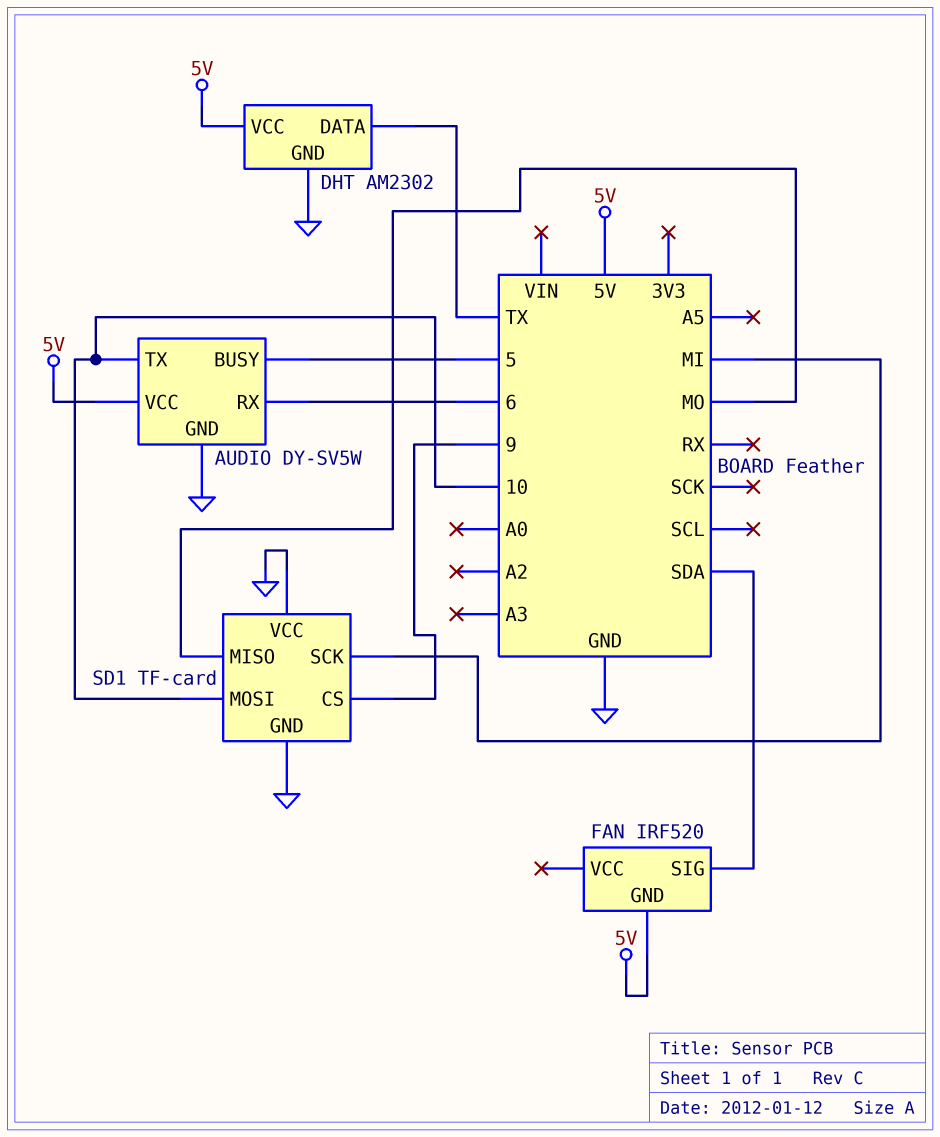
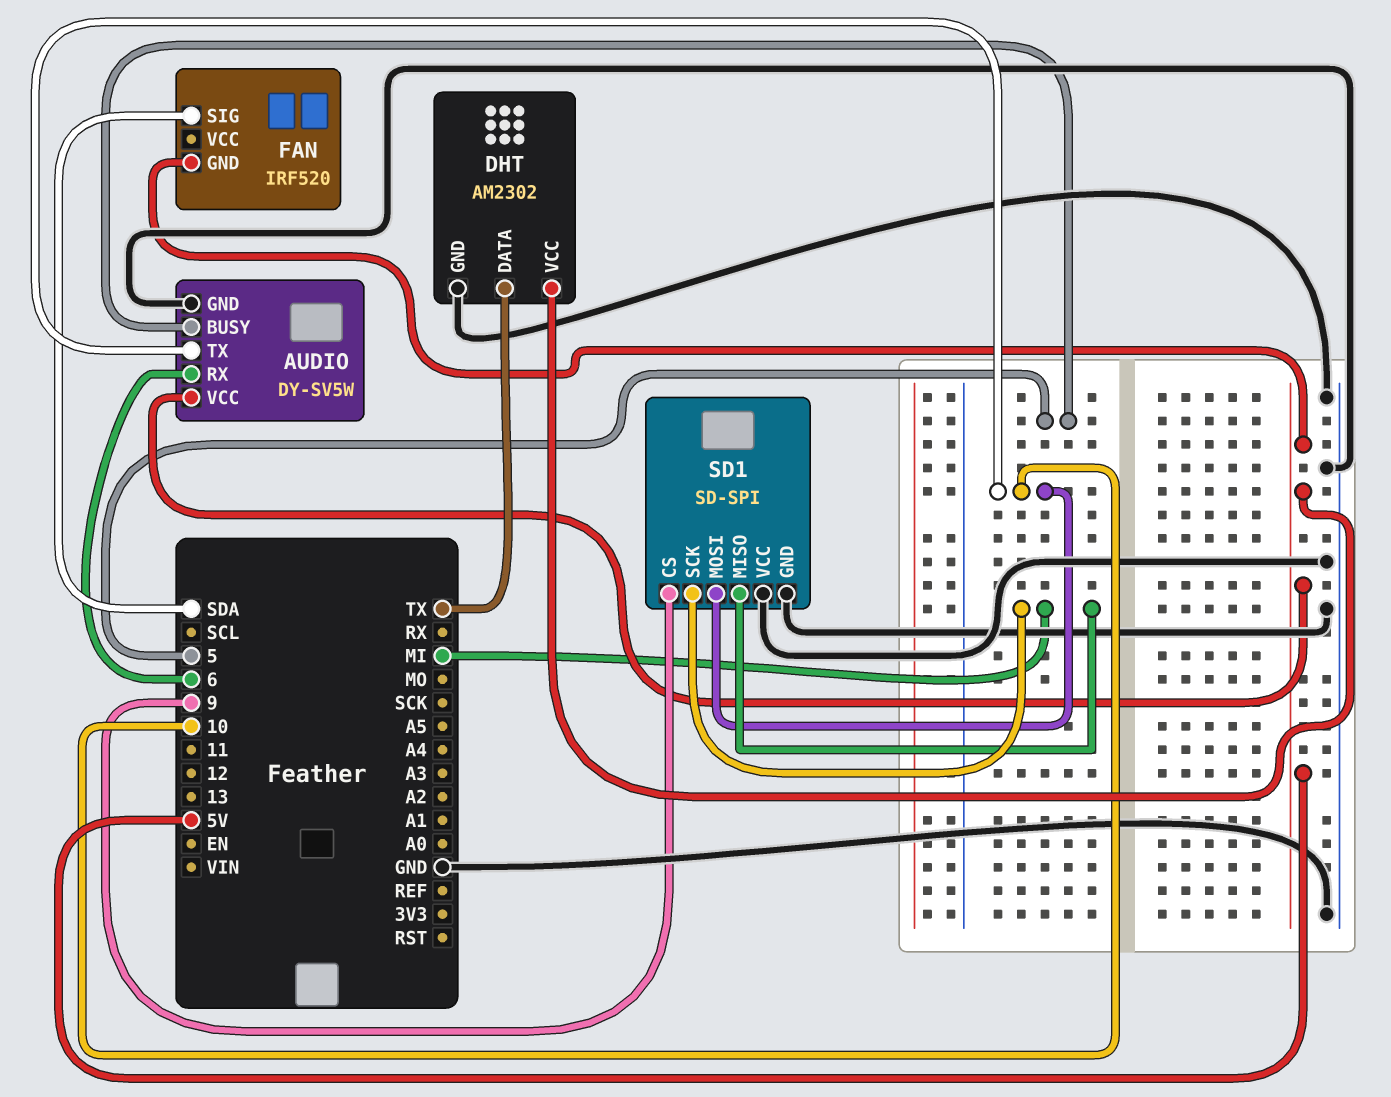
SD1: TF-card -> SD-SPI
SD1 pin MISO: MO -> MI

